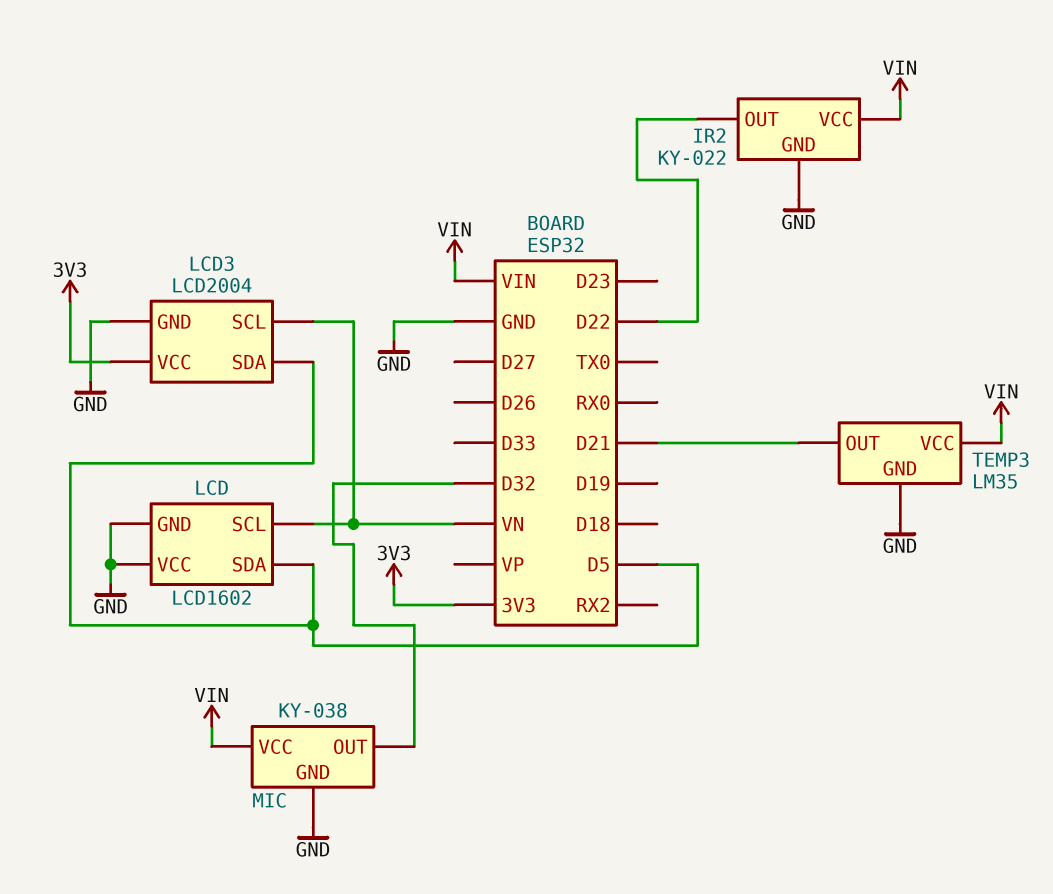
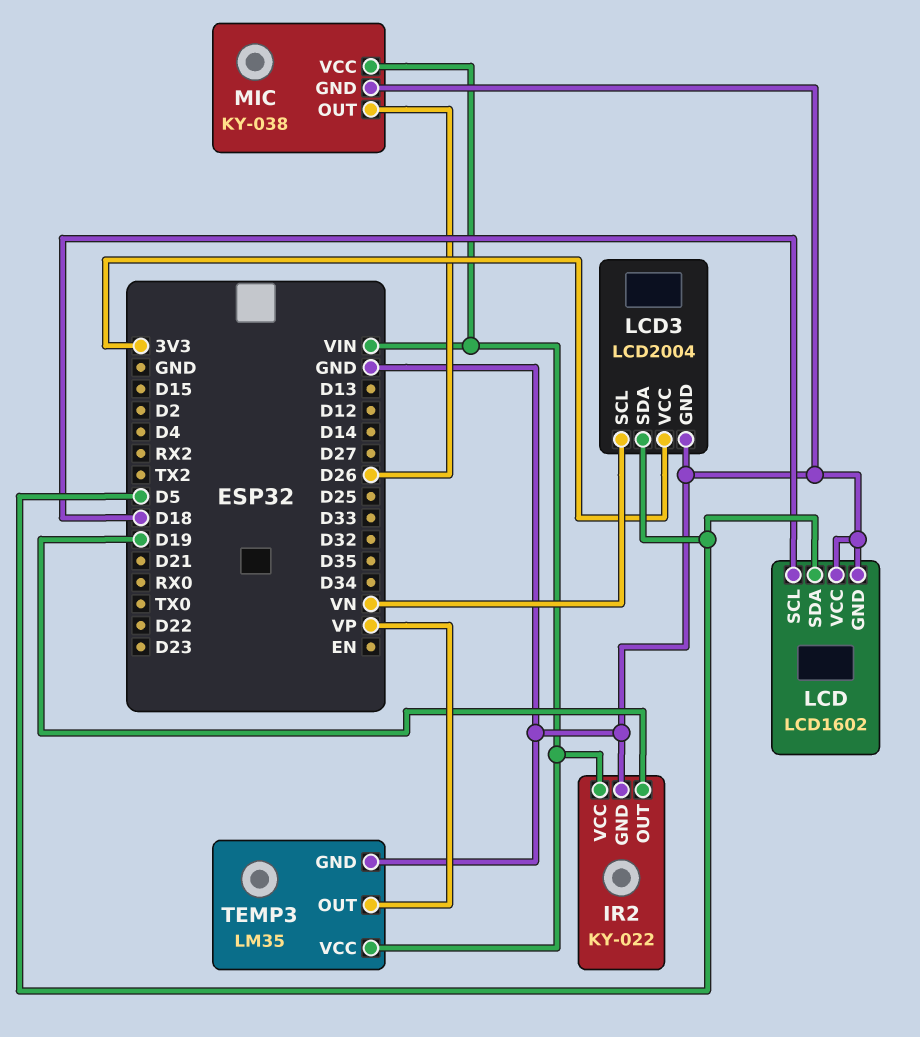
IR2 pin OUT: D22 -> D19
LCD pin SCL: VN -> D18
MIC pin OUT: D32 -> D26
TEMP3 pin OUT: D21 -> VP

